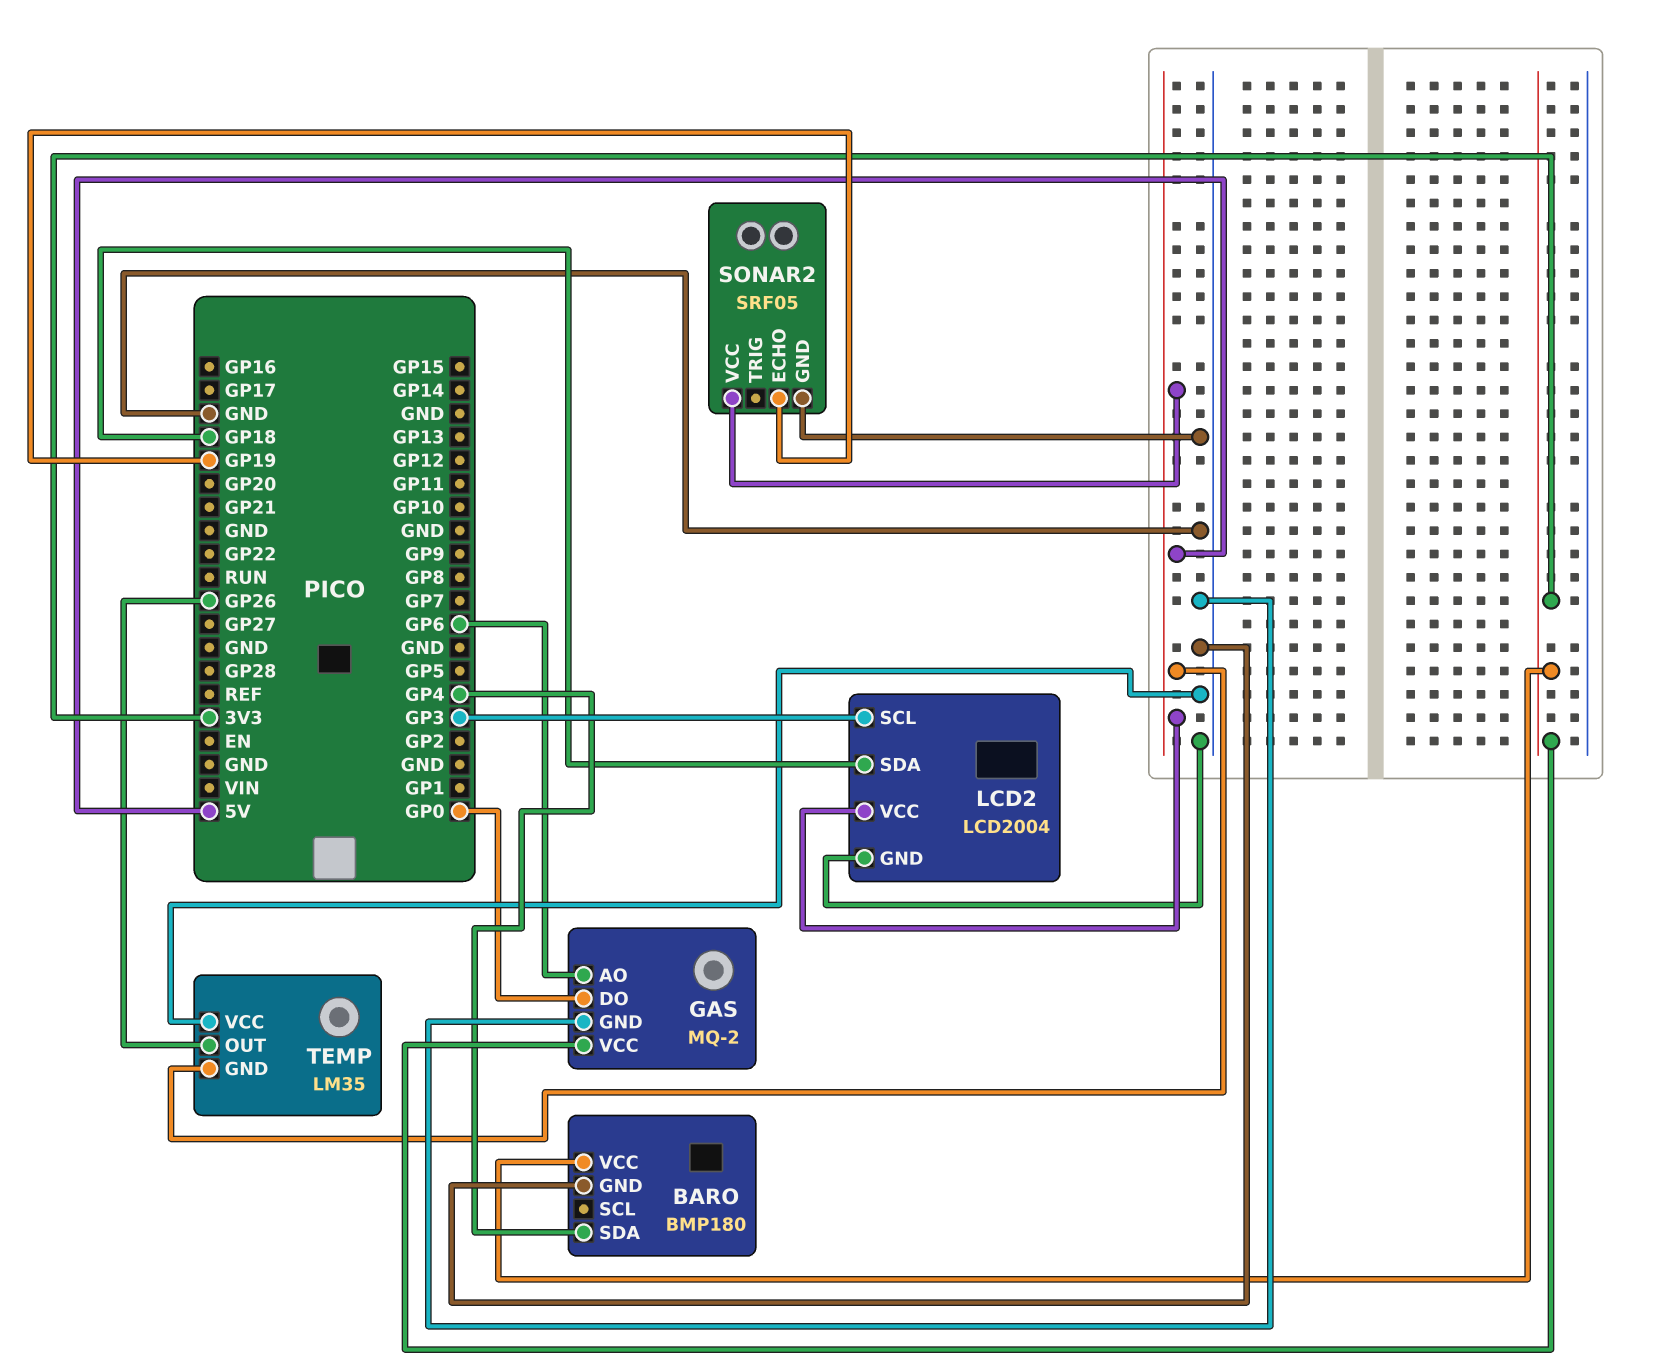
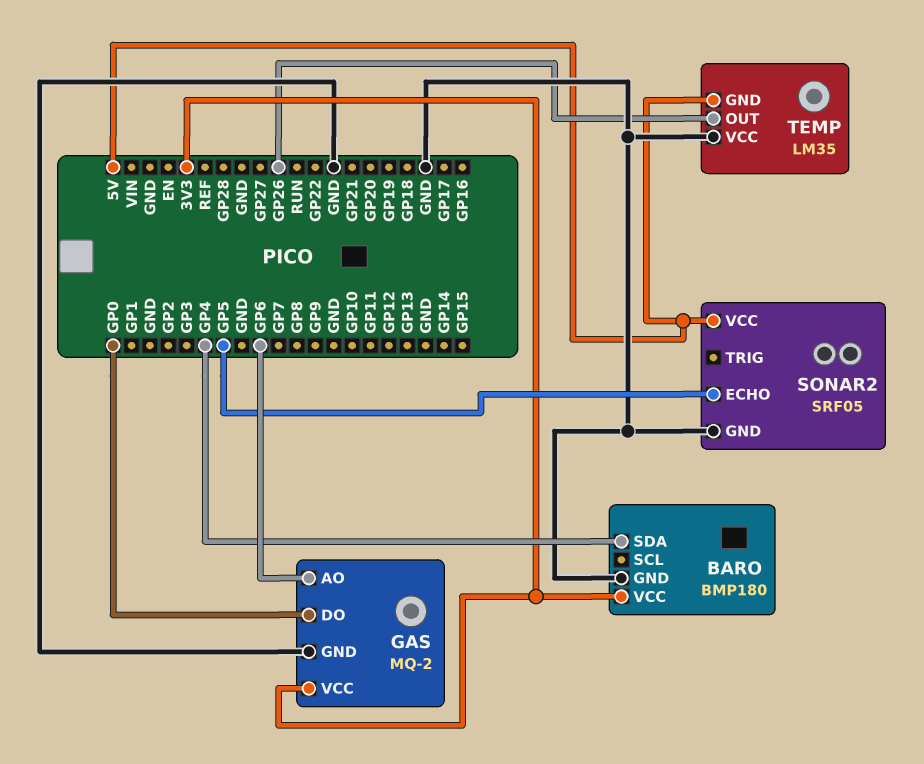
LCD2: LCD2004 -> none
LCD2 pin GND: GND -> none
LCD2 pin SCL: GP3 -> none
LCD2 pin SDA: GP18 -> none
LCD2 pin VCC: 5V -> none
SONAR2 pin ECHO: GP19 -> GP5

